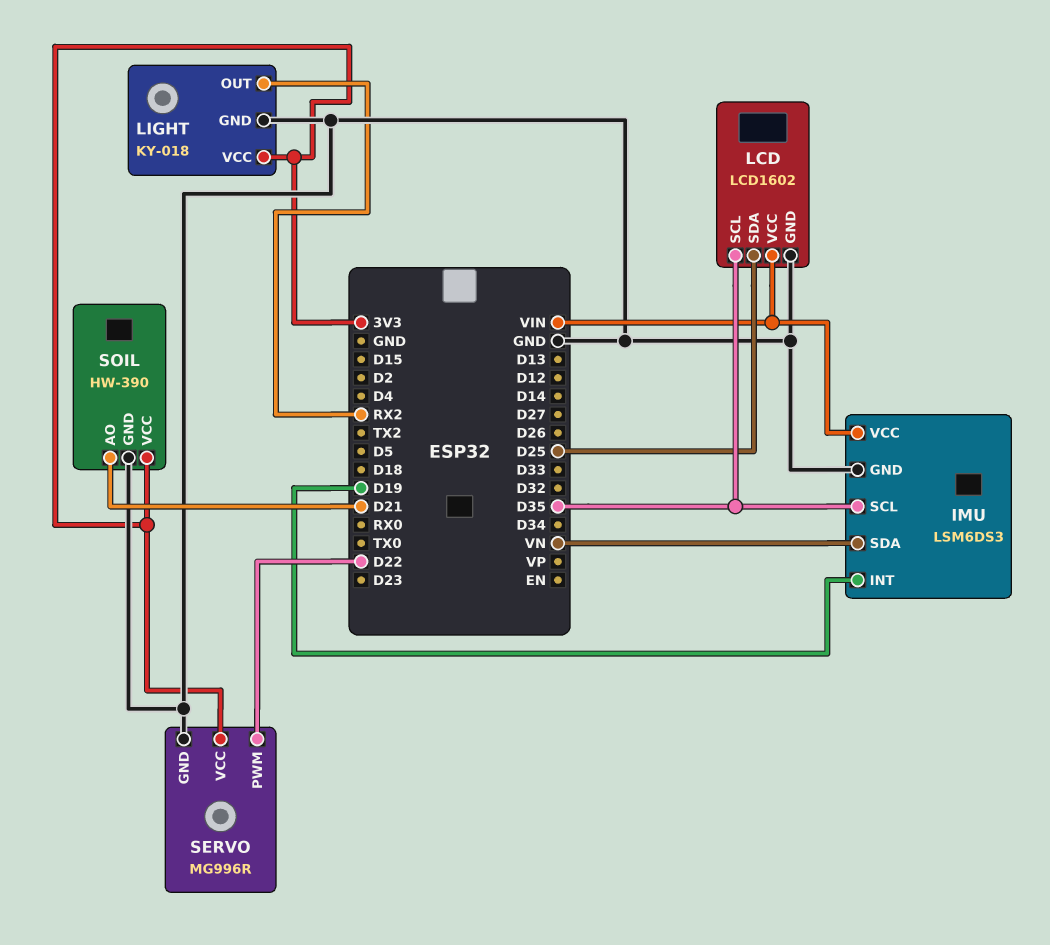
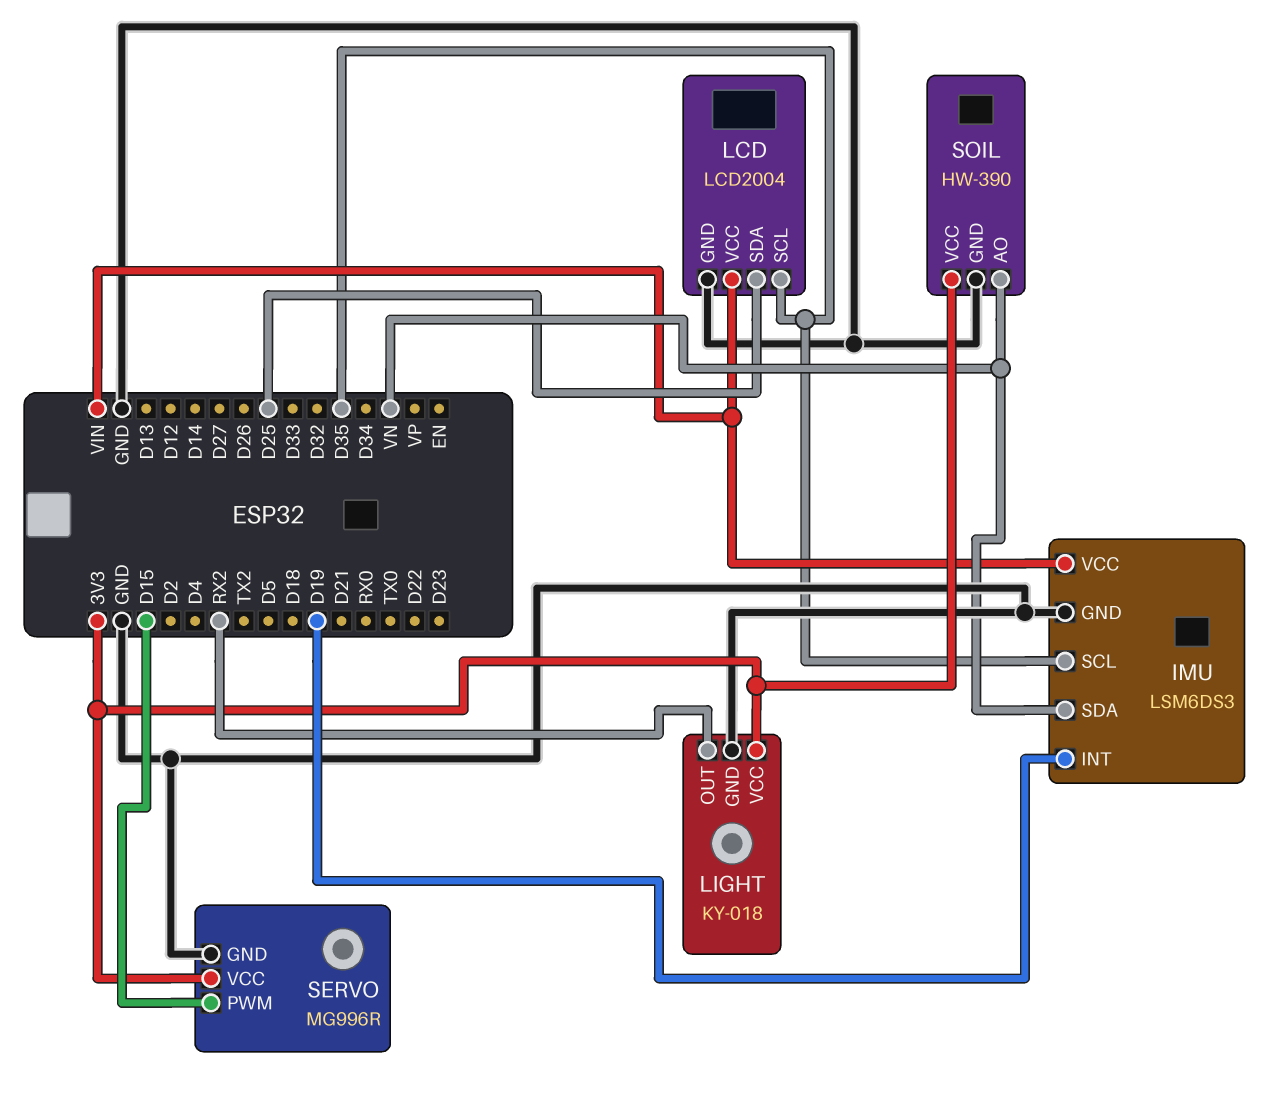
LCD: LCD1602 -> LCD2004
SERVO pin PWM: D22 -> D15
SOIL pin AO: D21 -> VN

